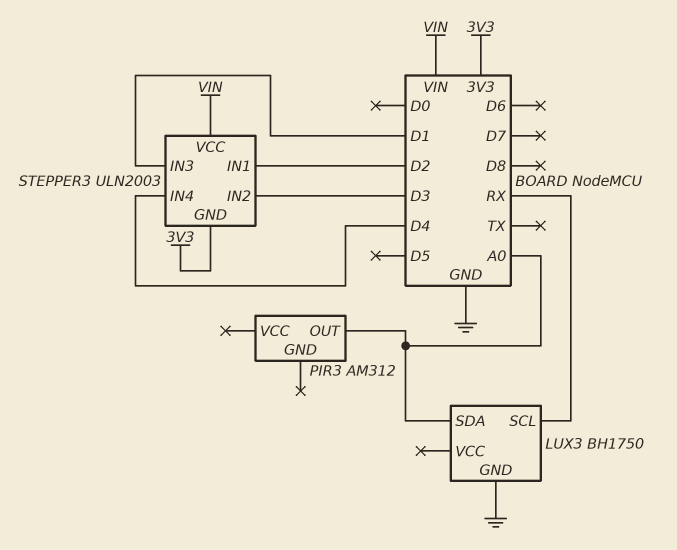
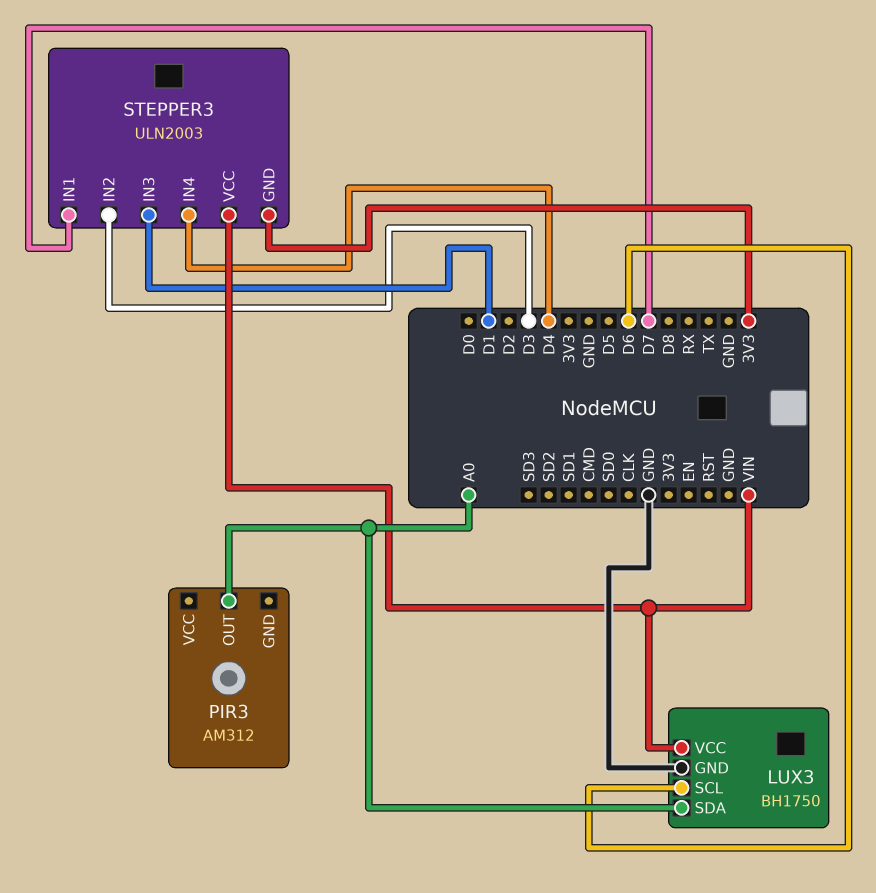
LUX3 pin SCL: RX -> D6
LUX3 pin VCC: none -> VIN
STEPPER3 pin IN1: D2 -> D7

